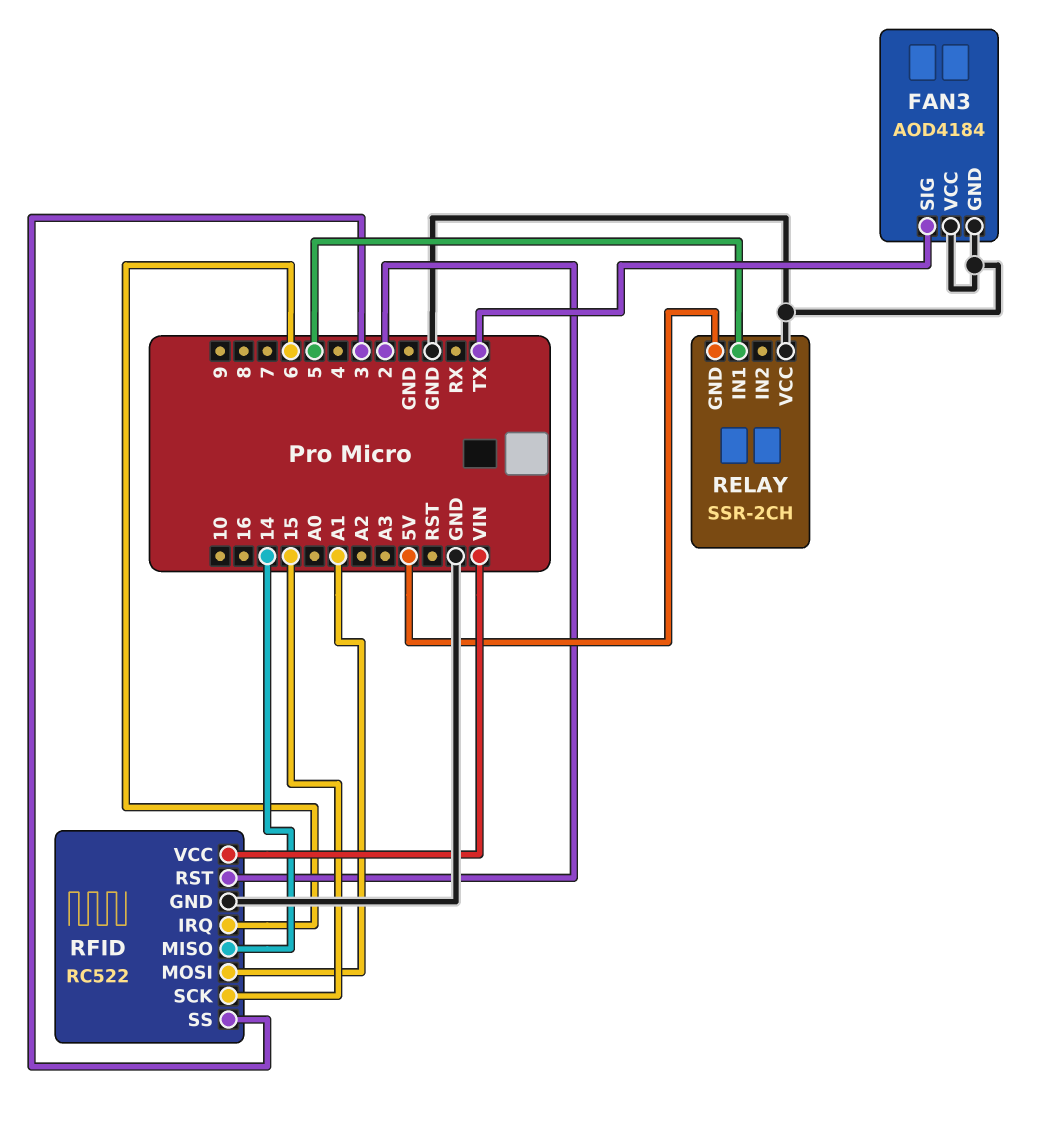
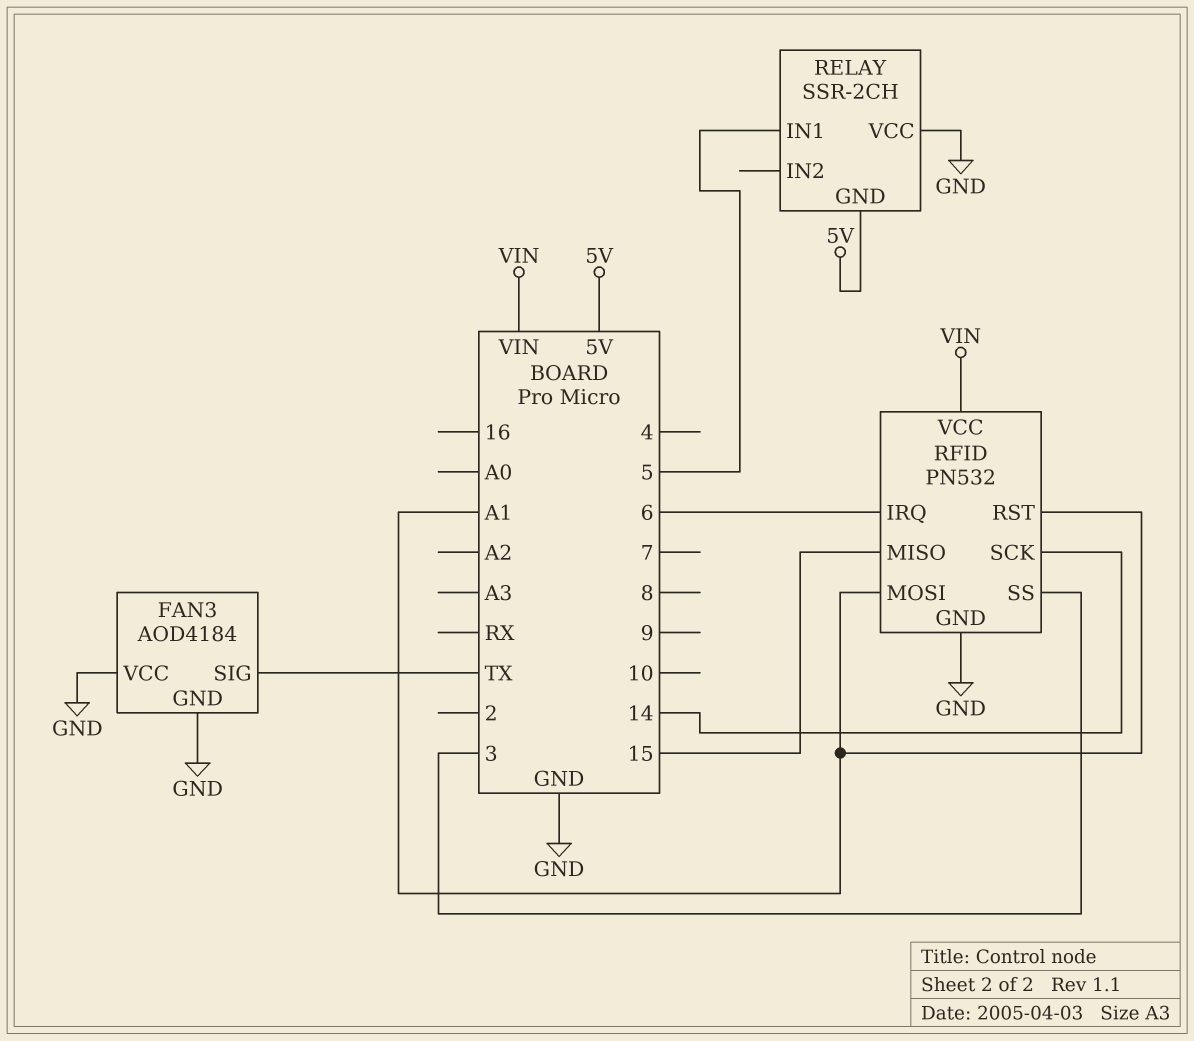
RFID: RC522 -> PN532
RFID pin MISO: 14 -> 15
RFID pin RST: 2 -> A1
RFID pin SCK: 15 -> 14

